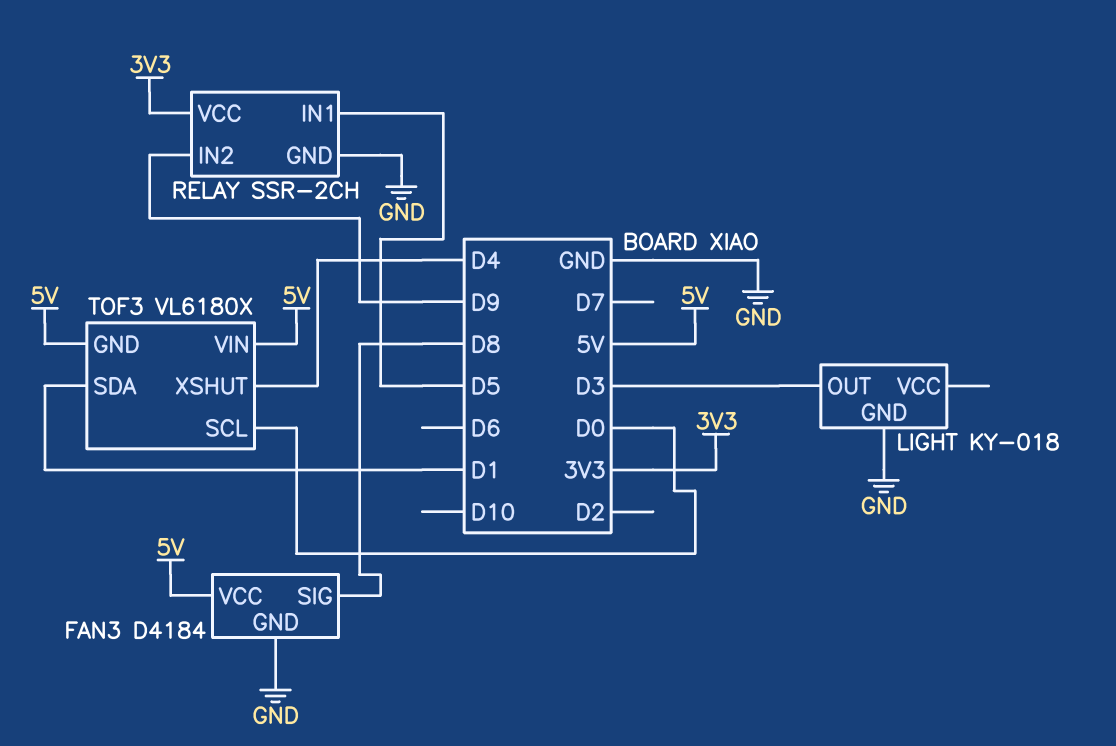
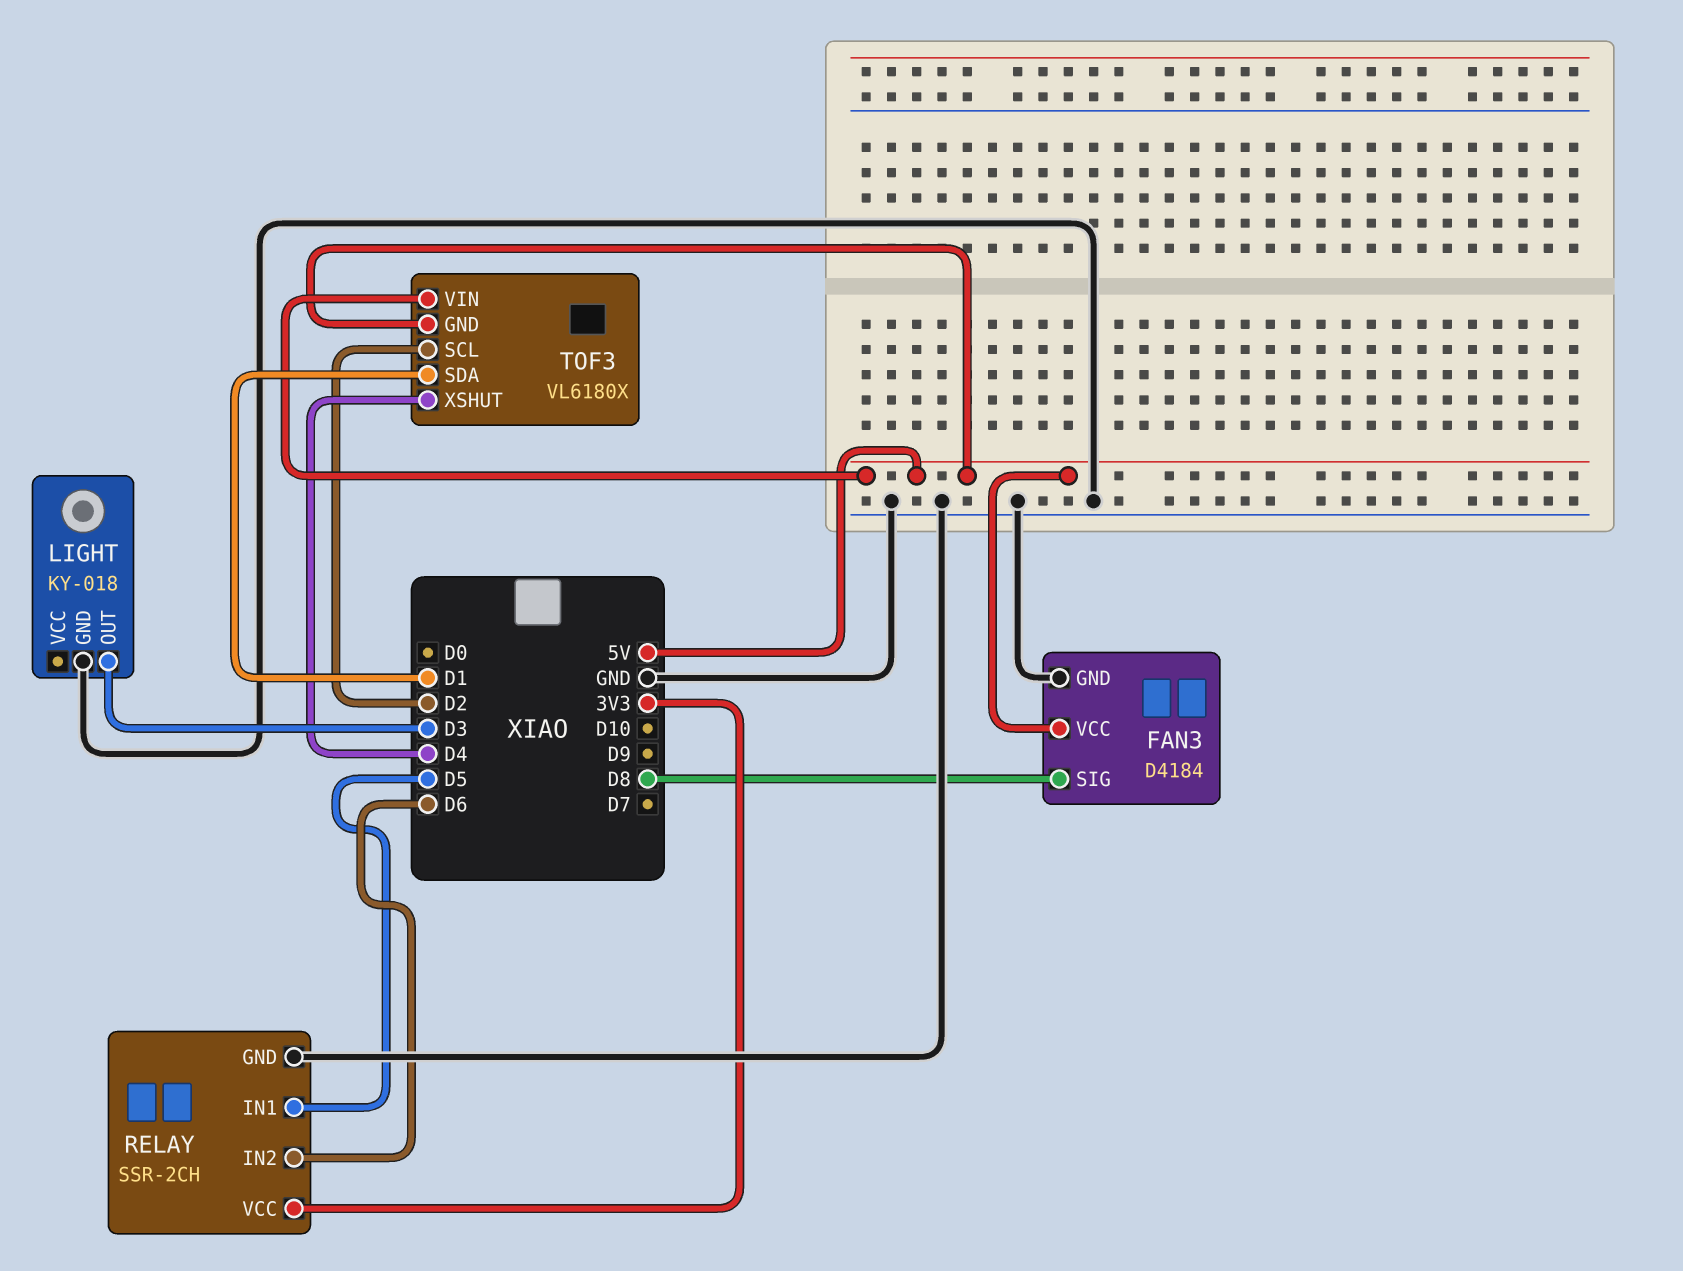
RELAY pin IN2: D9 -> D6
TOF3 pin SCL: D0 -> D2

